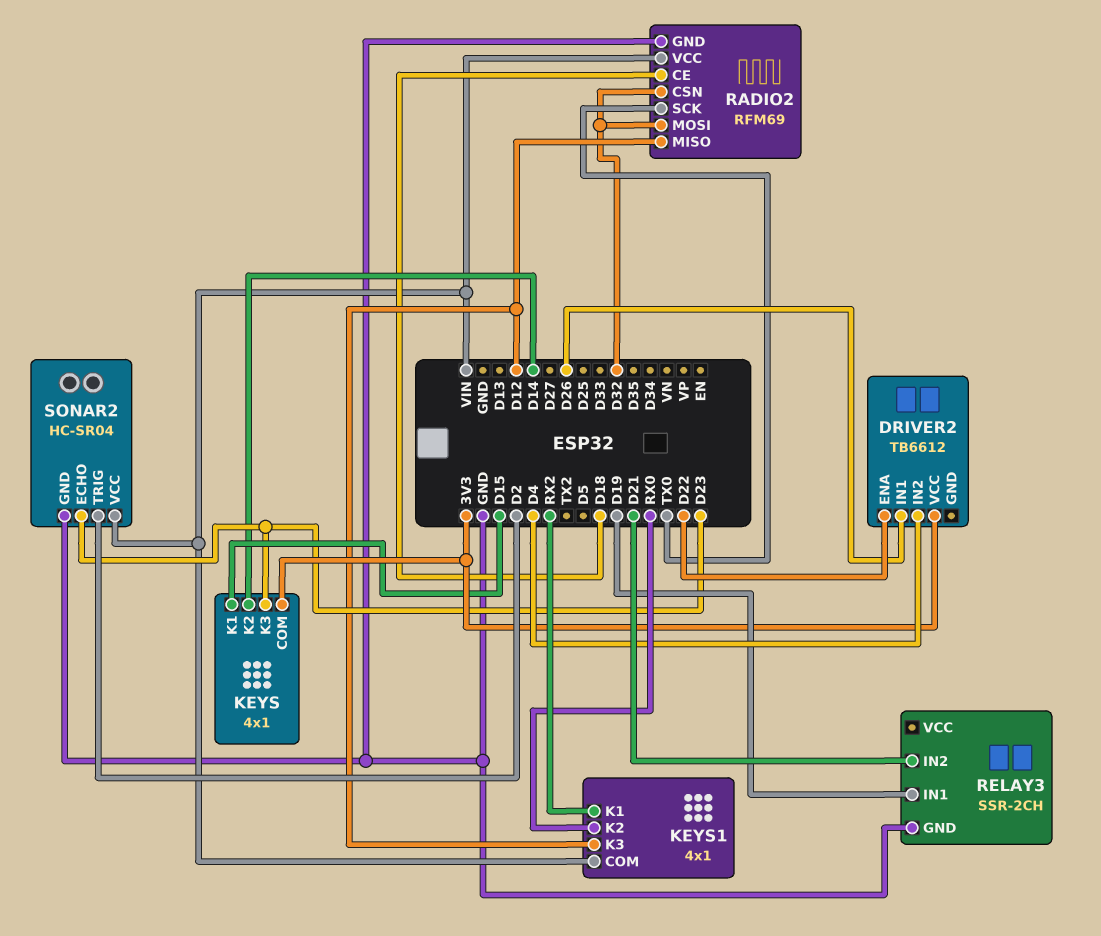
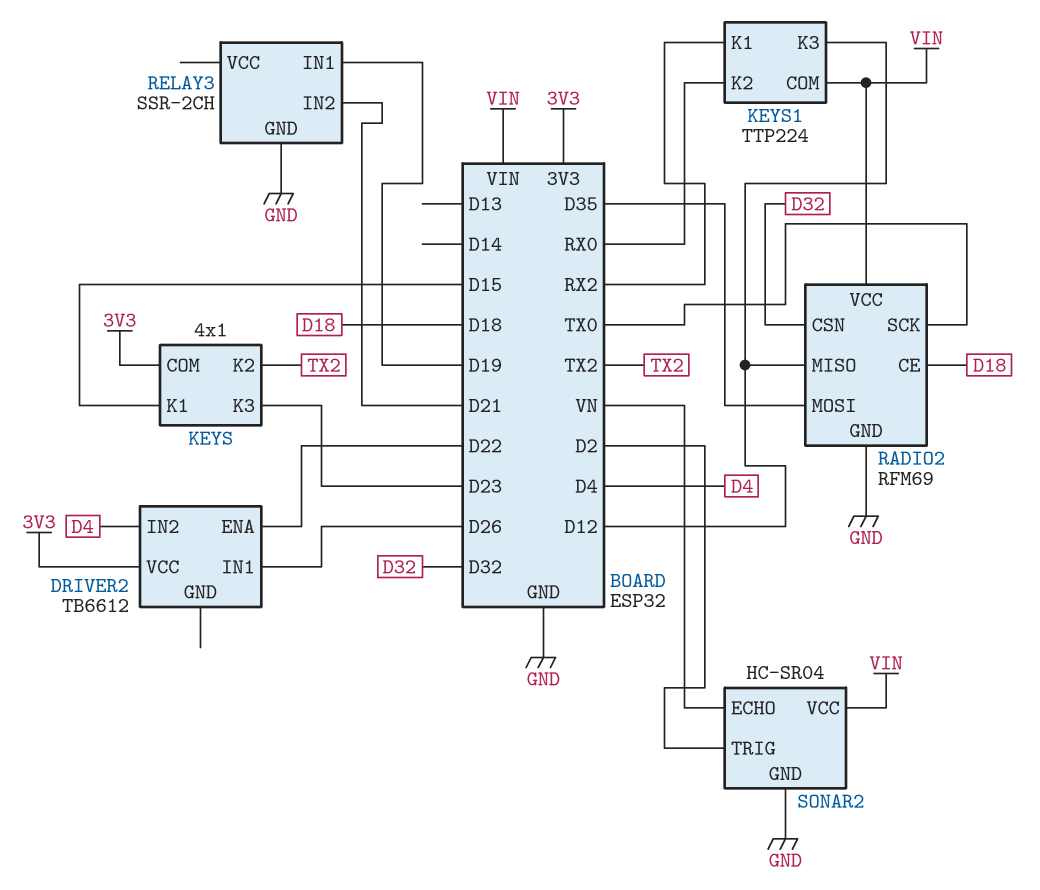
KEYS pin K2: D14 -> TX2
KEYS1: 4x1 -> TTP224
RADIO2 pin MOSI: D32 -> D35
SONAR2 pin ECHO: D23 -> VN

